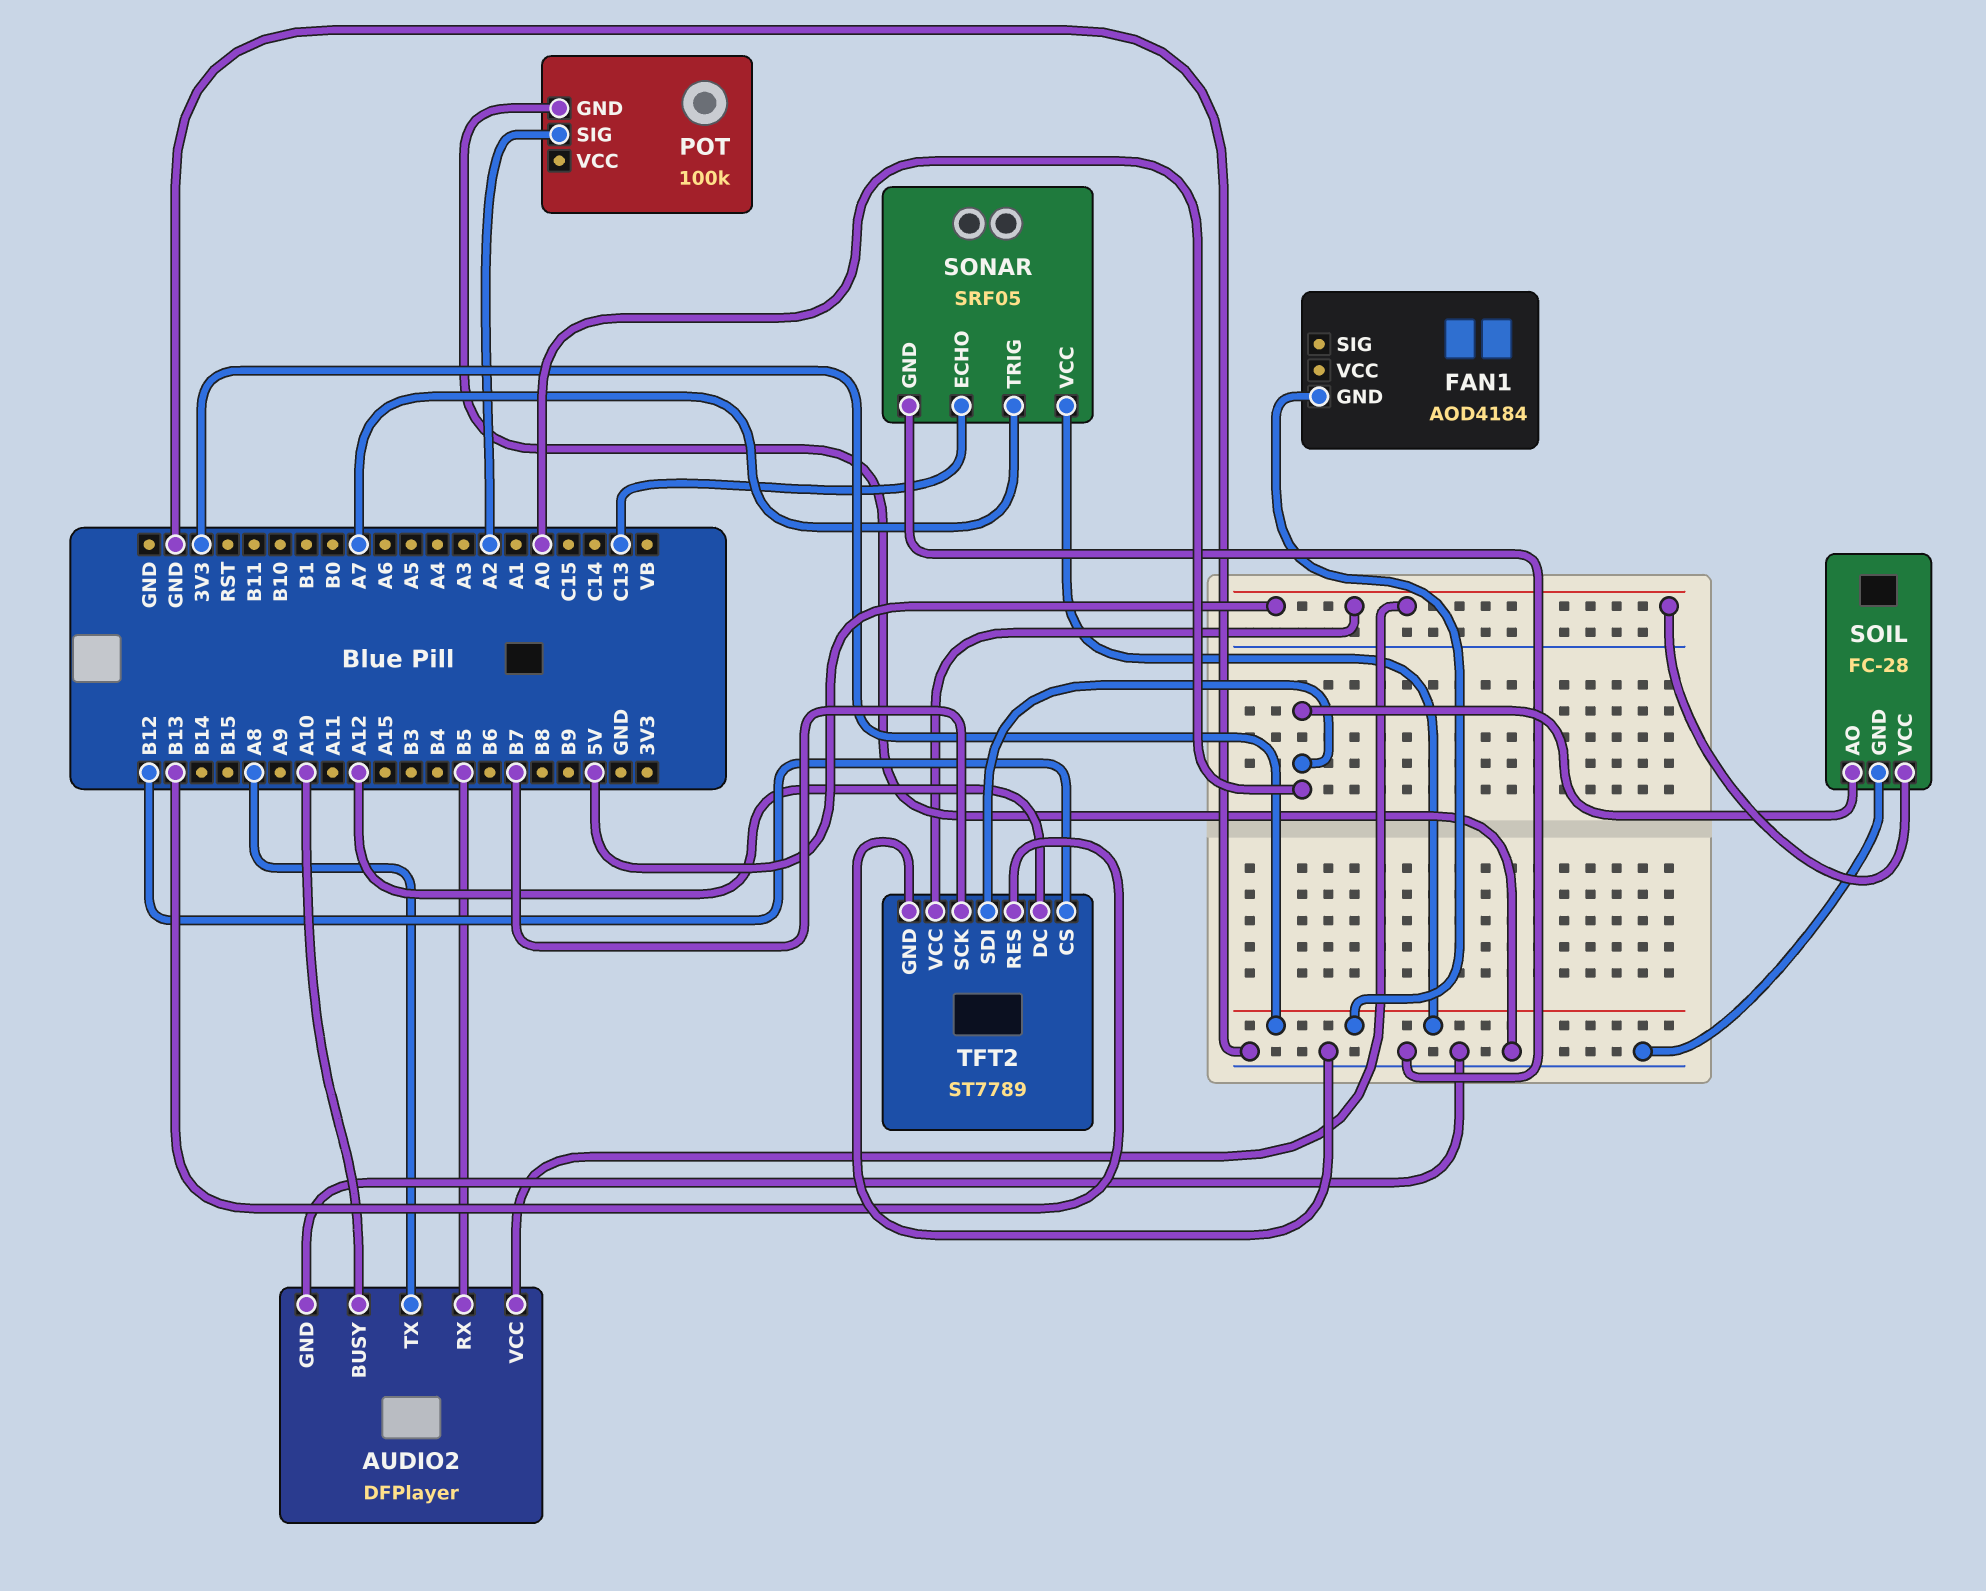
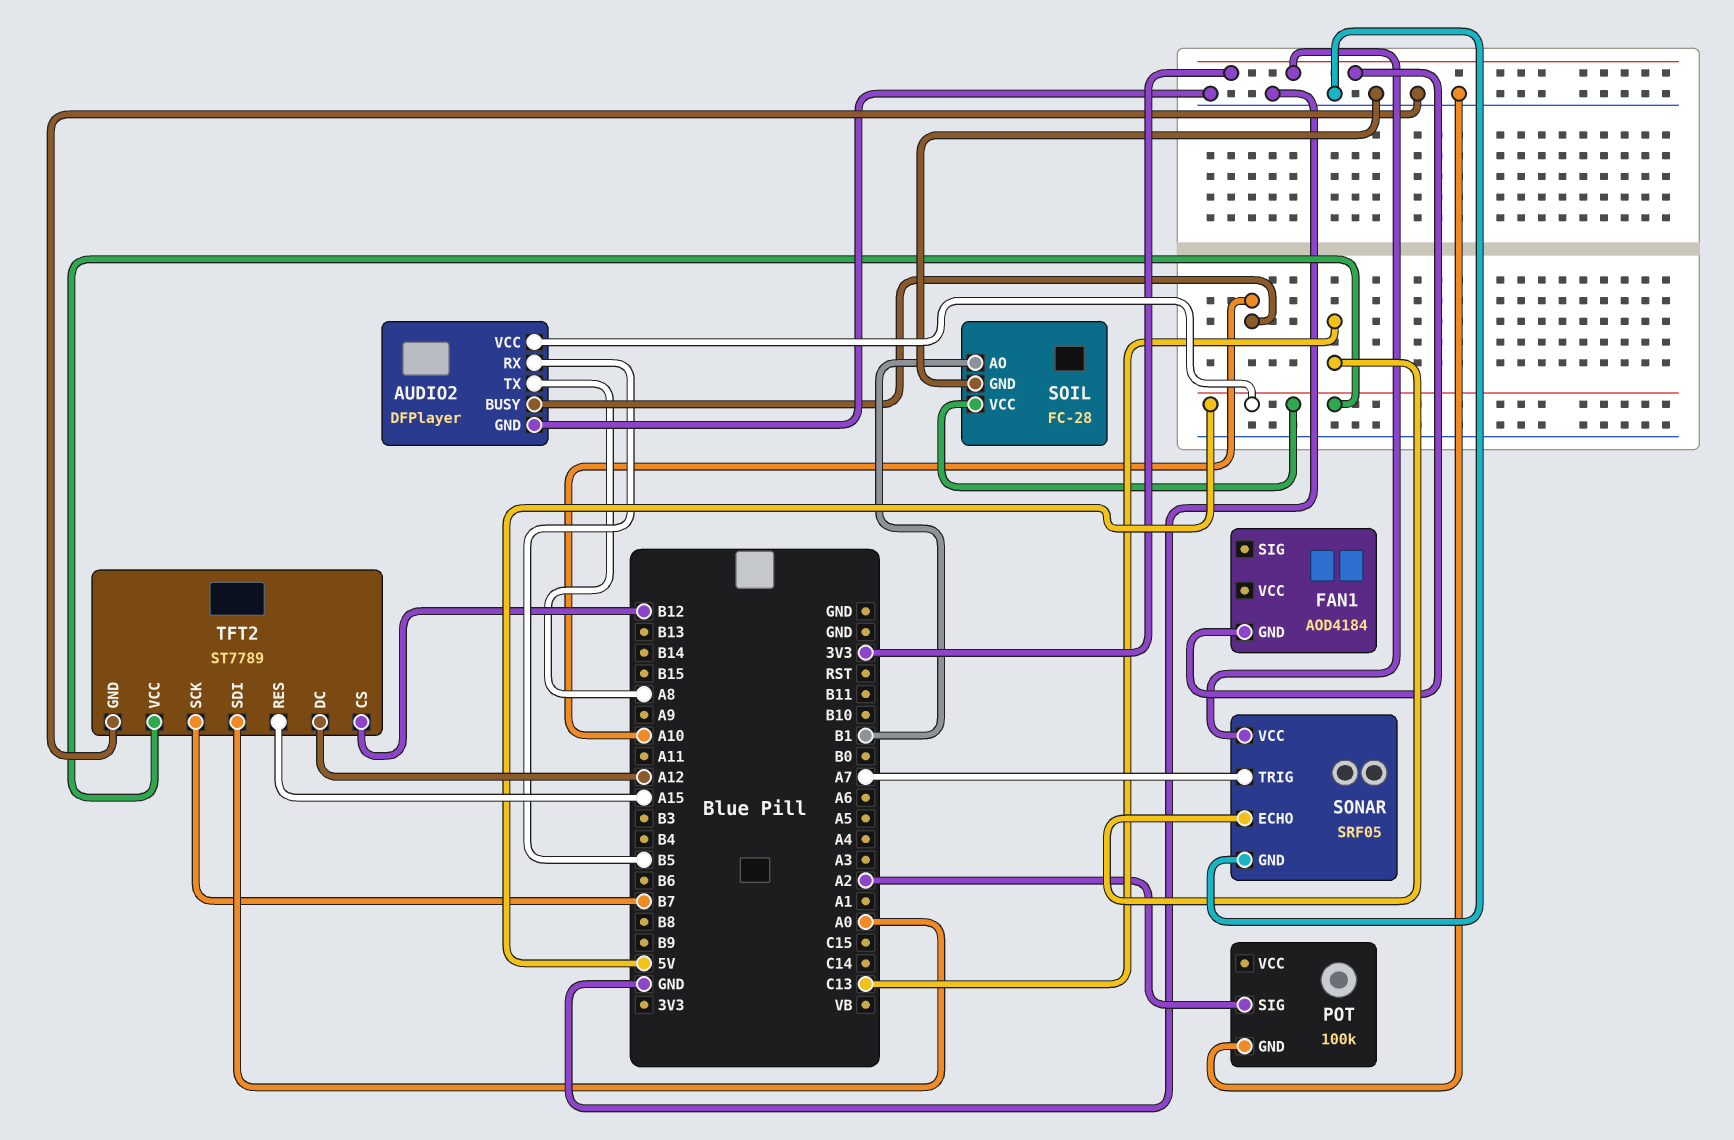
SOIL pin AO: A0 -> B1
TFT2 pin RES: B13 -> A15

